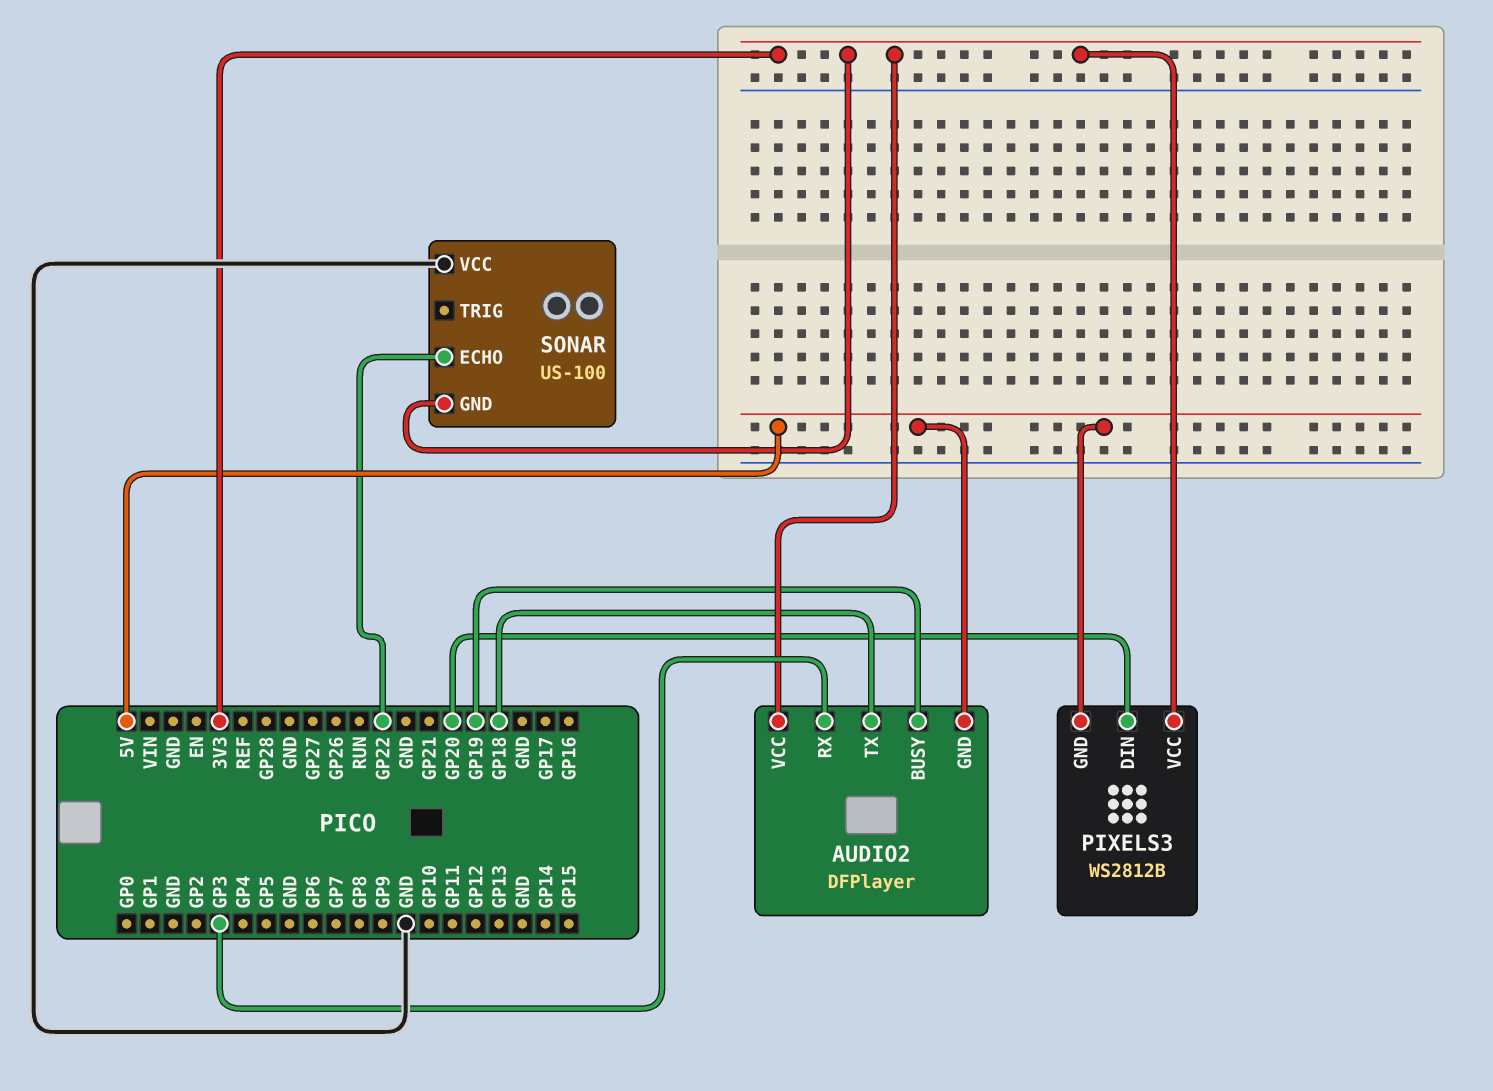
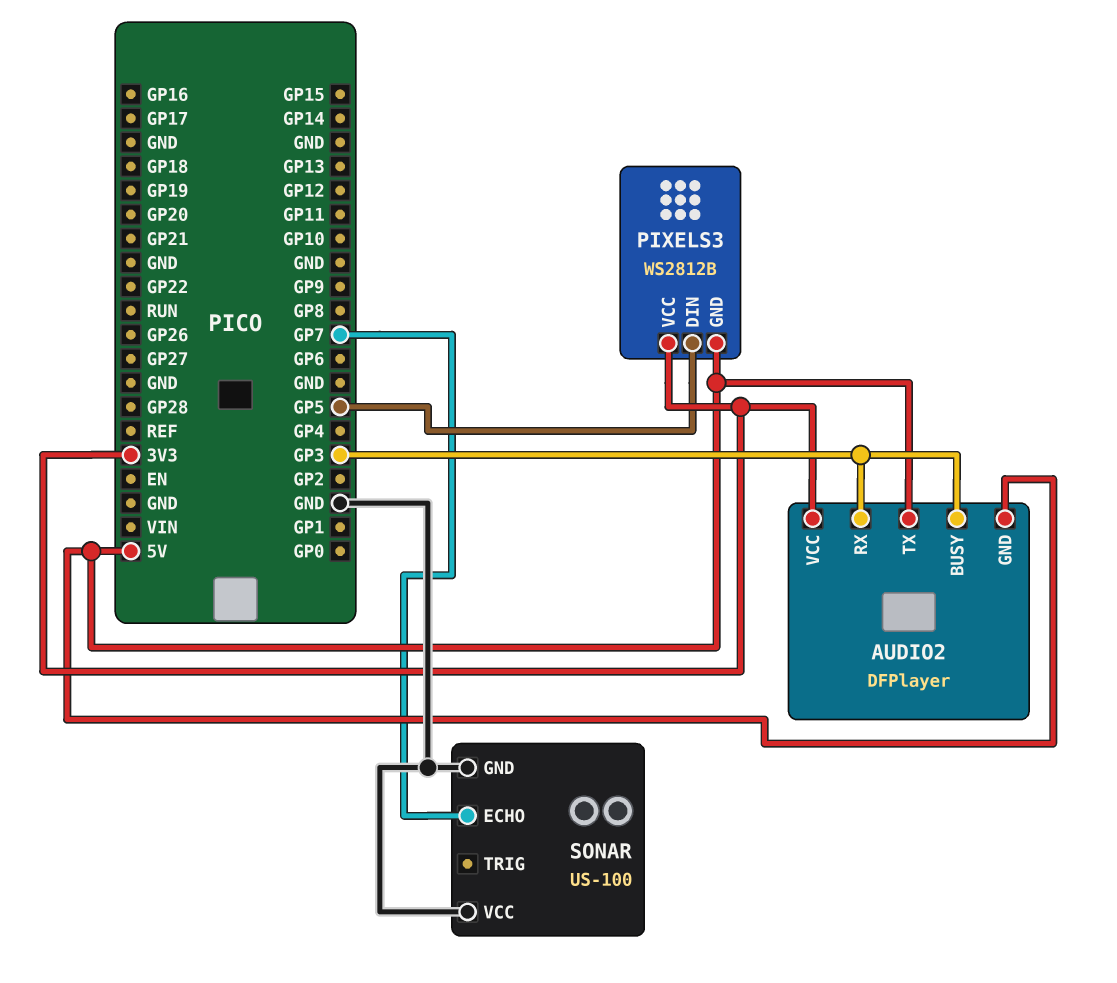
AUDIO2 pin BUSY: GP19 -> GP3
AUDIO2 pin TX: GP18 -> 5V
PIXELS3 pin DIN: GP20 -> GP5
SONAR pin ECHO: GP22 -> GP7
SONAR pin GND: 3V3 -> GND

